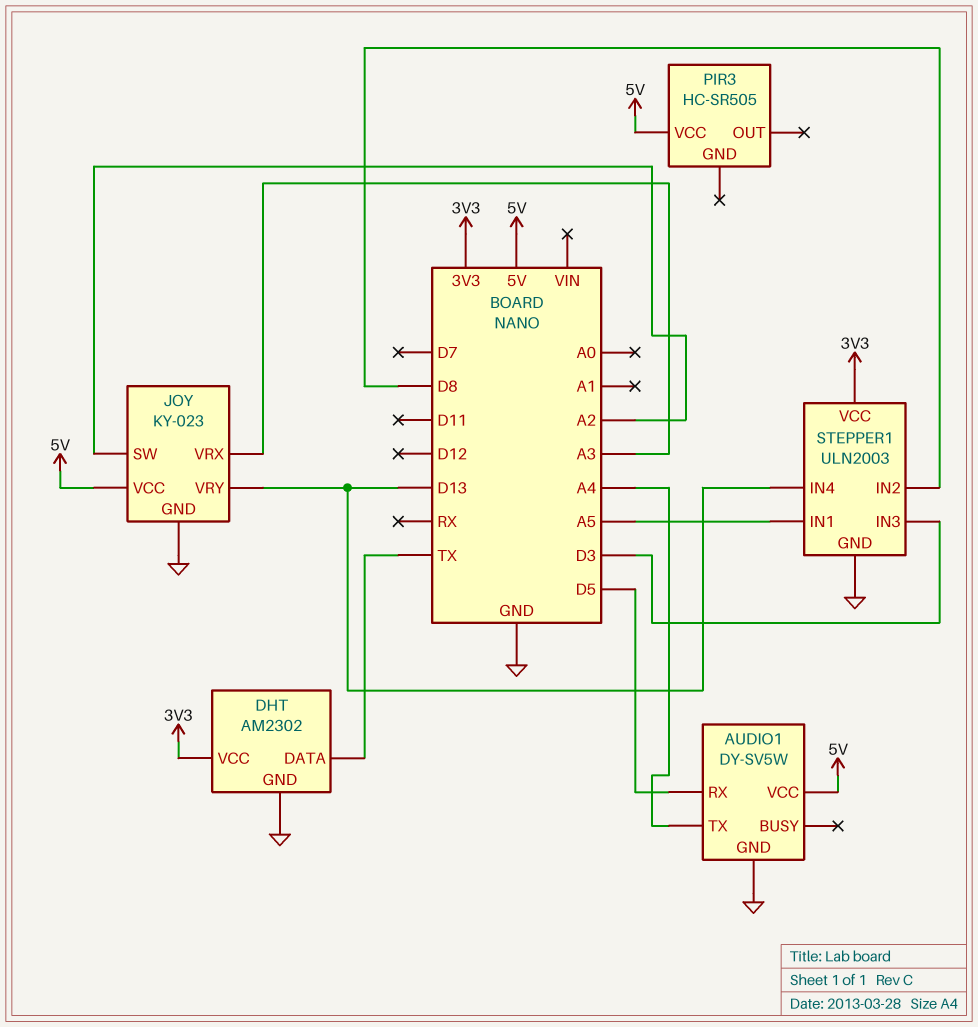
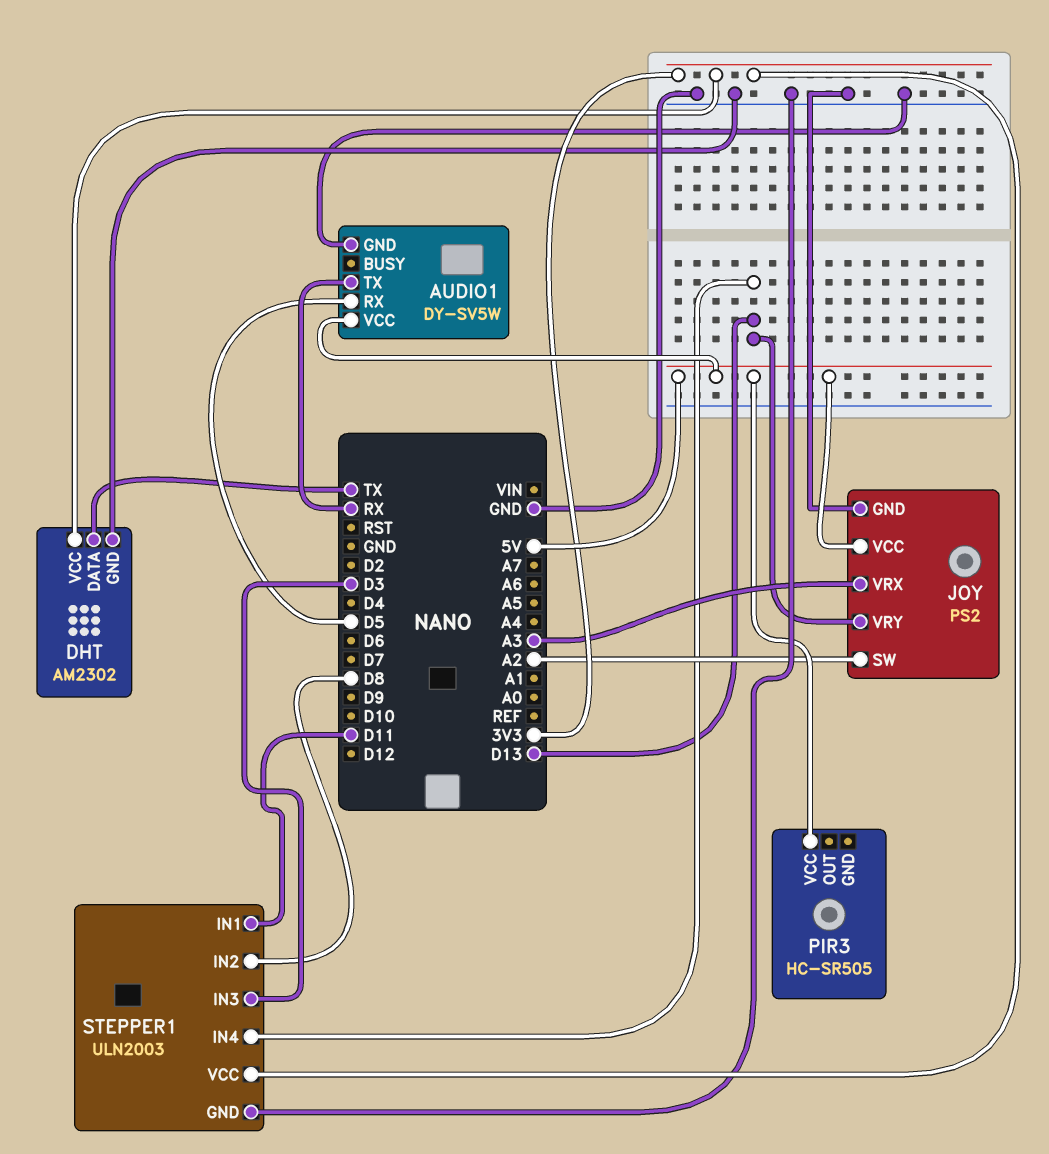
AUDIO1 pin TX: A4 -> RX
JOY: KY-023 -> PS2
STEPPER1 pin IN1: A5 -> D11

